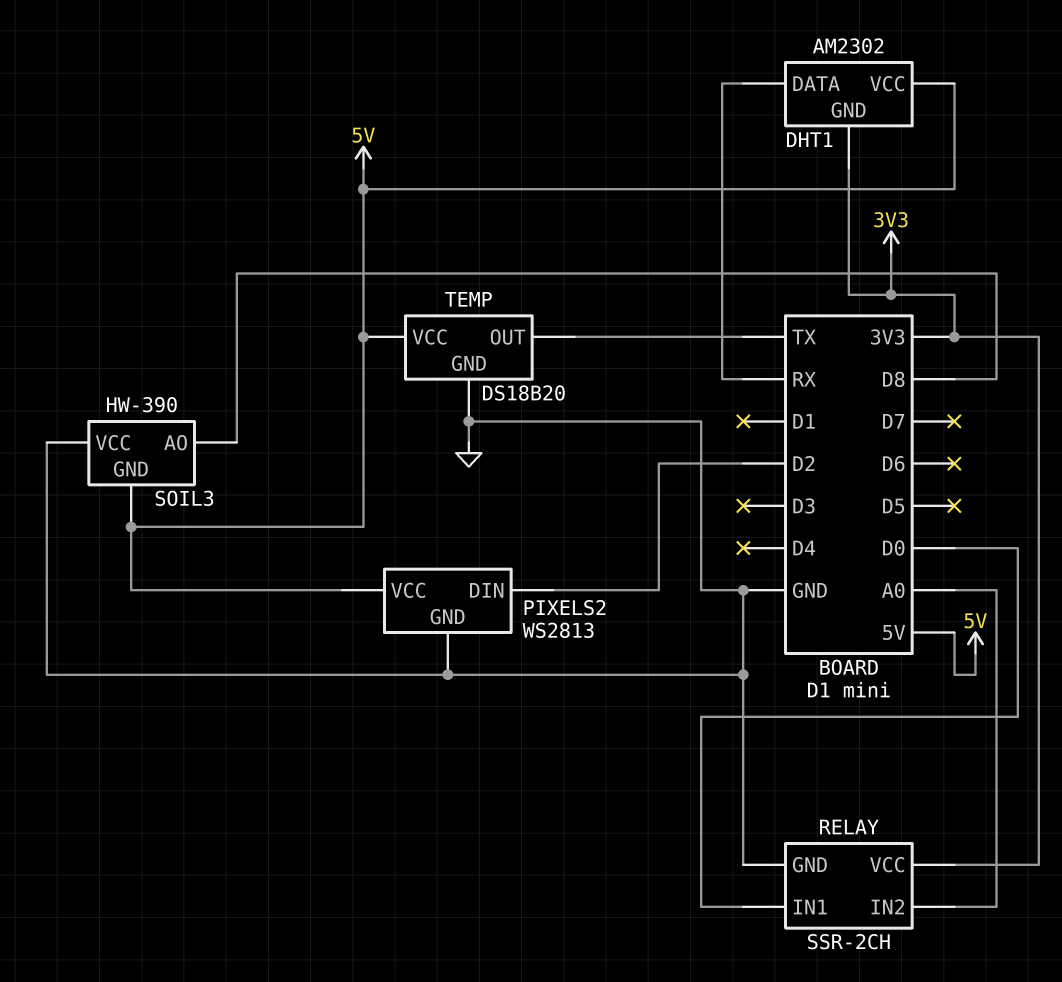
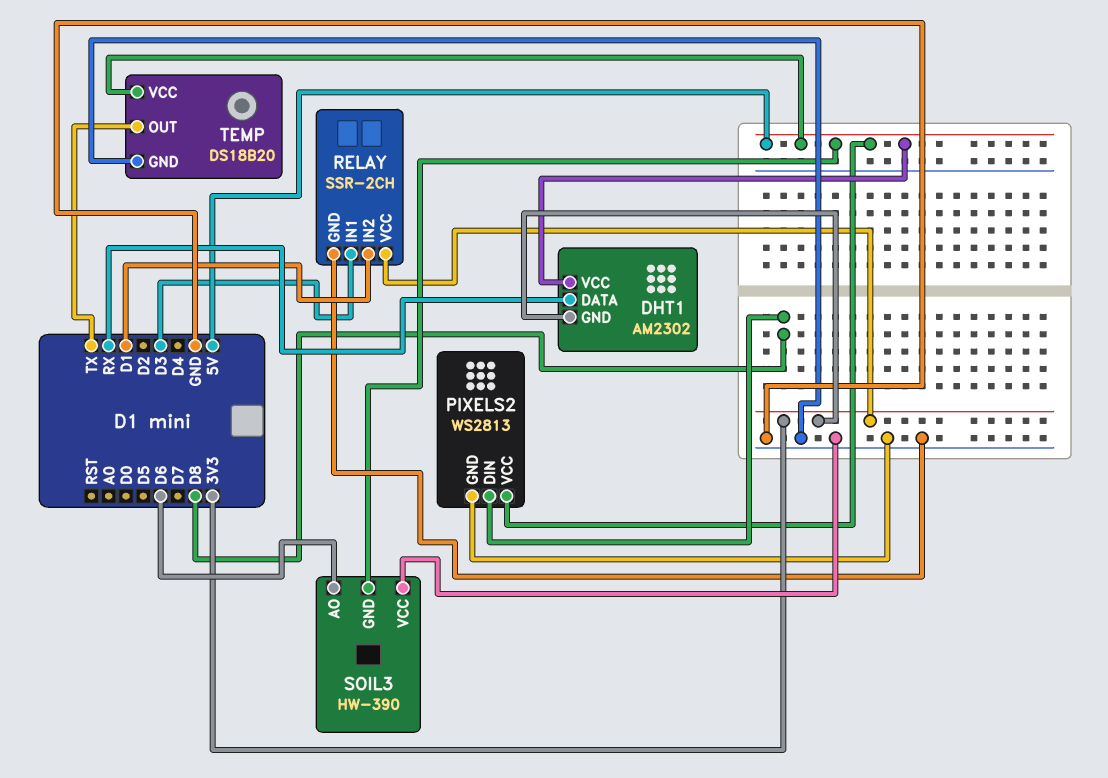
PIXELS2 pin DIN: D2 -> D8
RELAY pin IN1: D0 -> D3
RELAY pin IN2: A0 -> D1
SOIL3 pin AO: D8 -> D6

